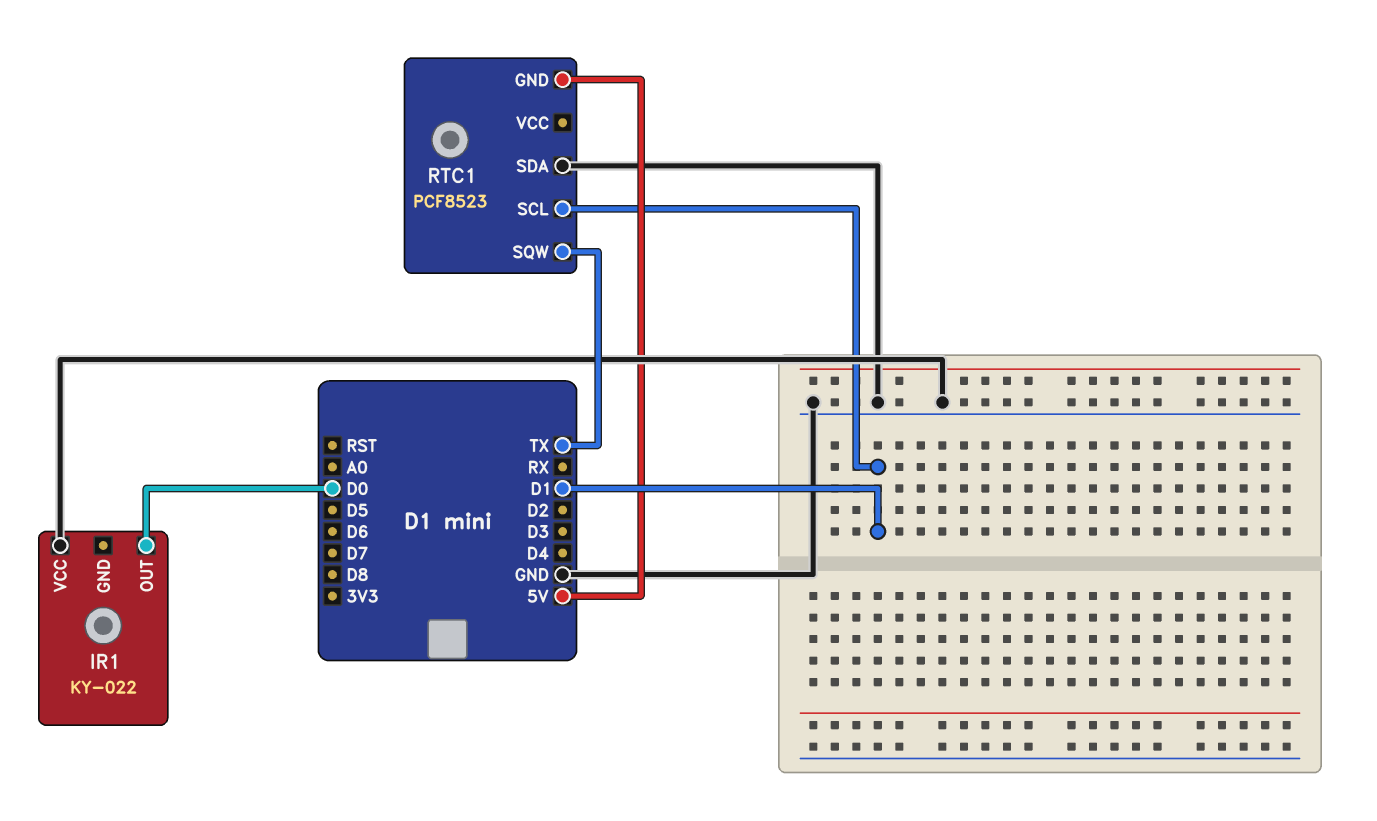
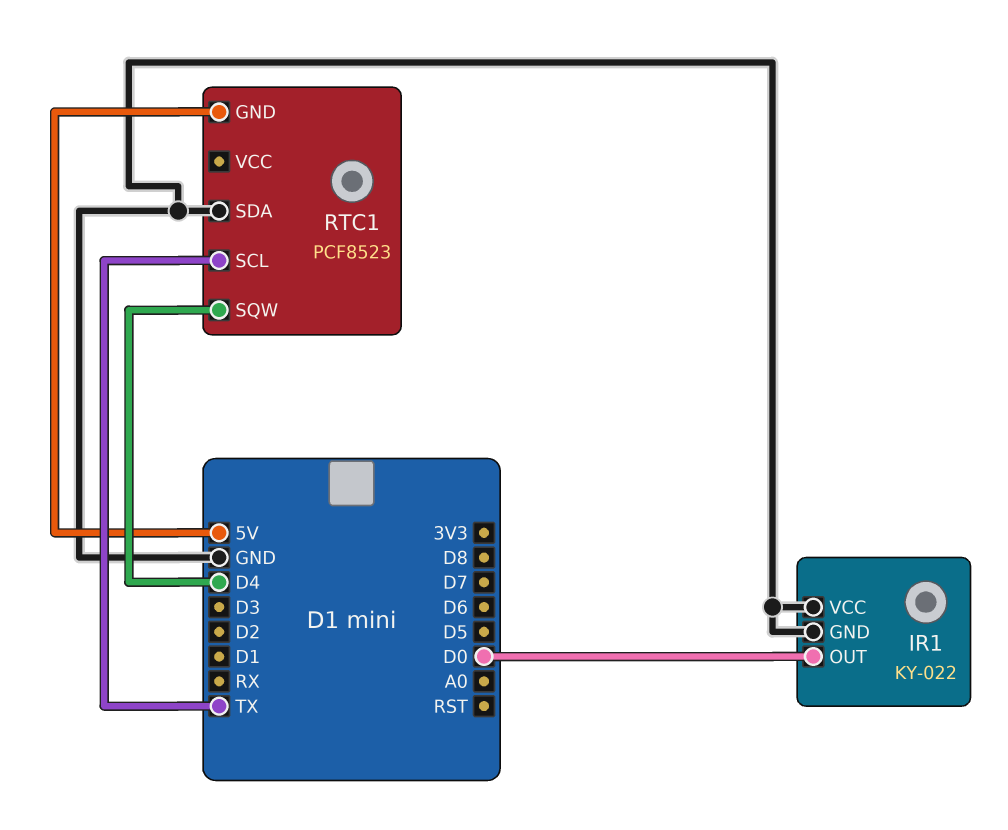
IR1 pin GND: none -> GND
RTC1 pin SCL: D1 -> TX
RTC1 pin SQW: TX -> D4

